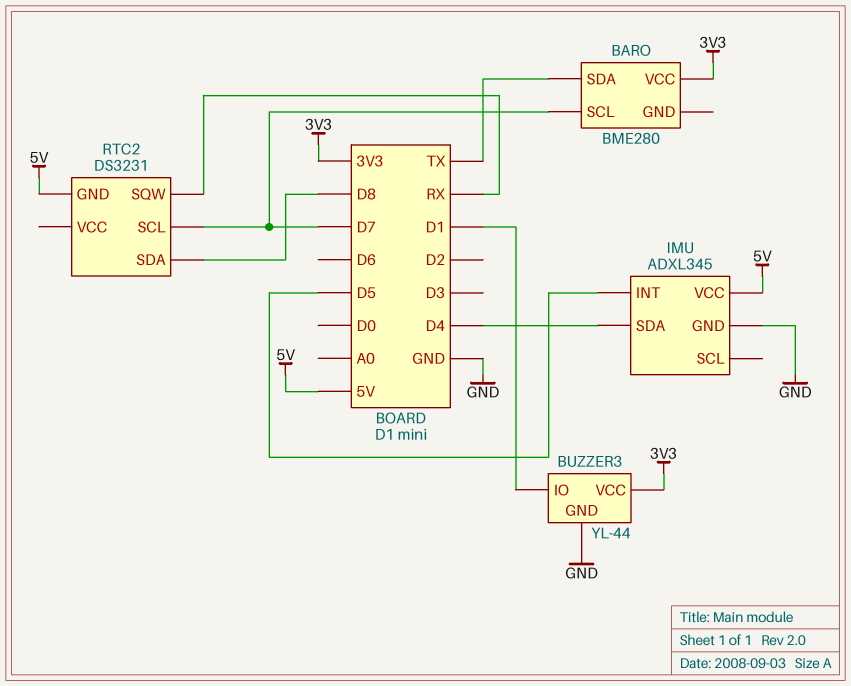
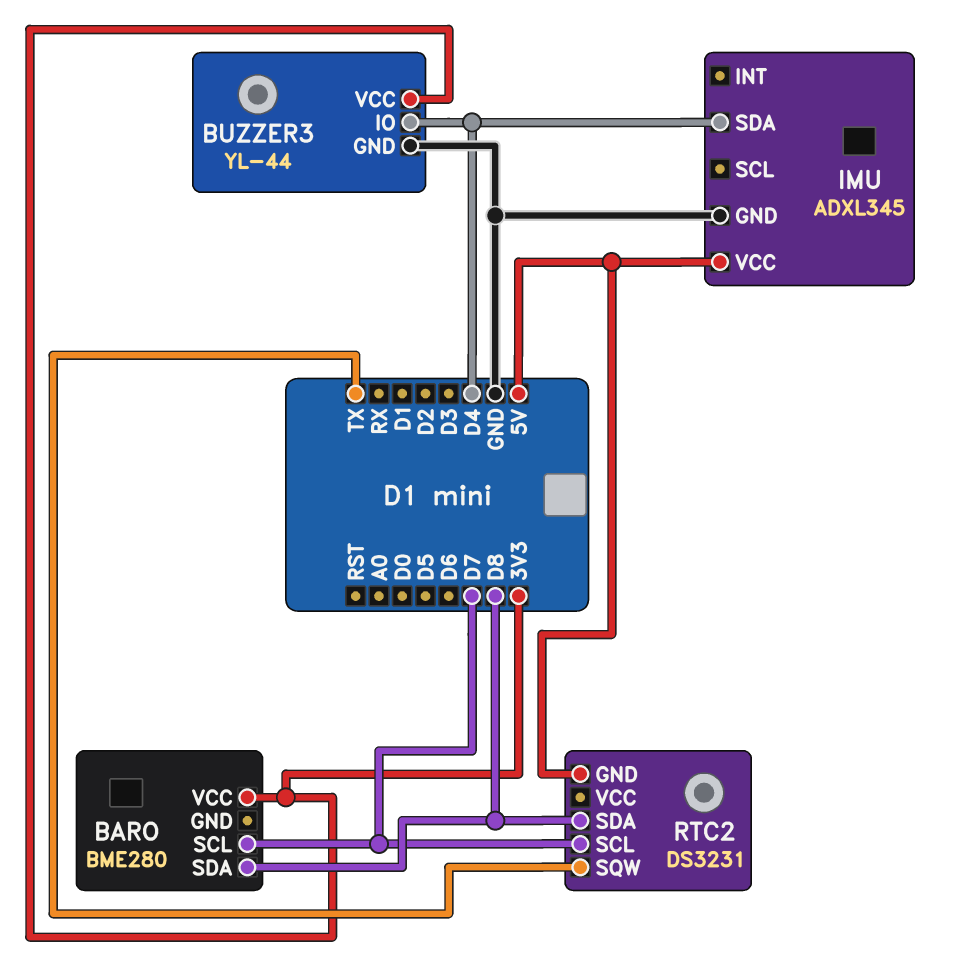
BARO pin SDA: TX -> D8
BUZZER3 pin IO: D1 -> D4
IMU pin INT: D5 -> none
RTC2 pin SQW: RX -> TX

